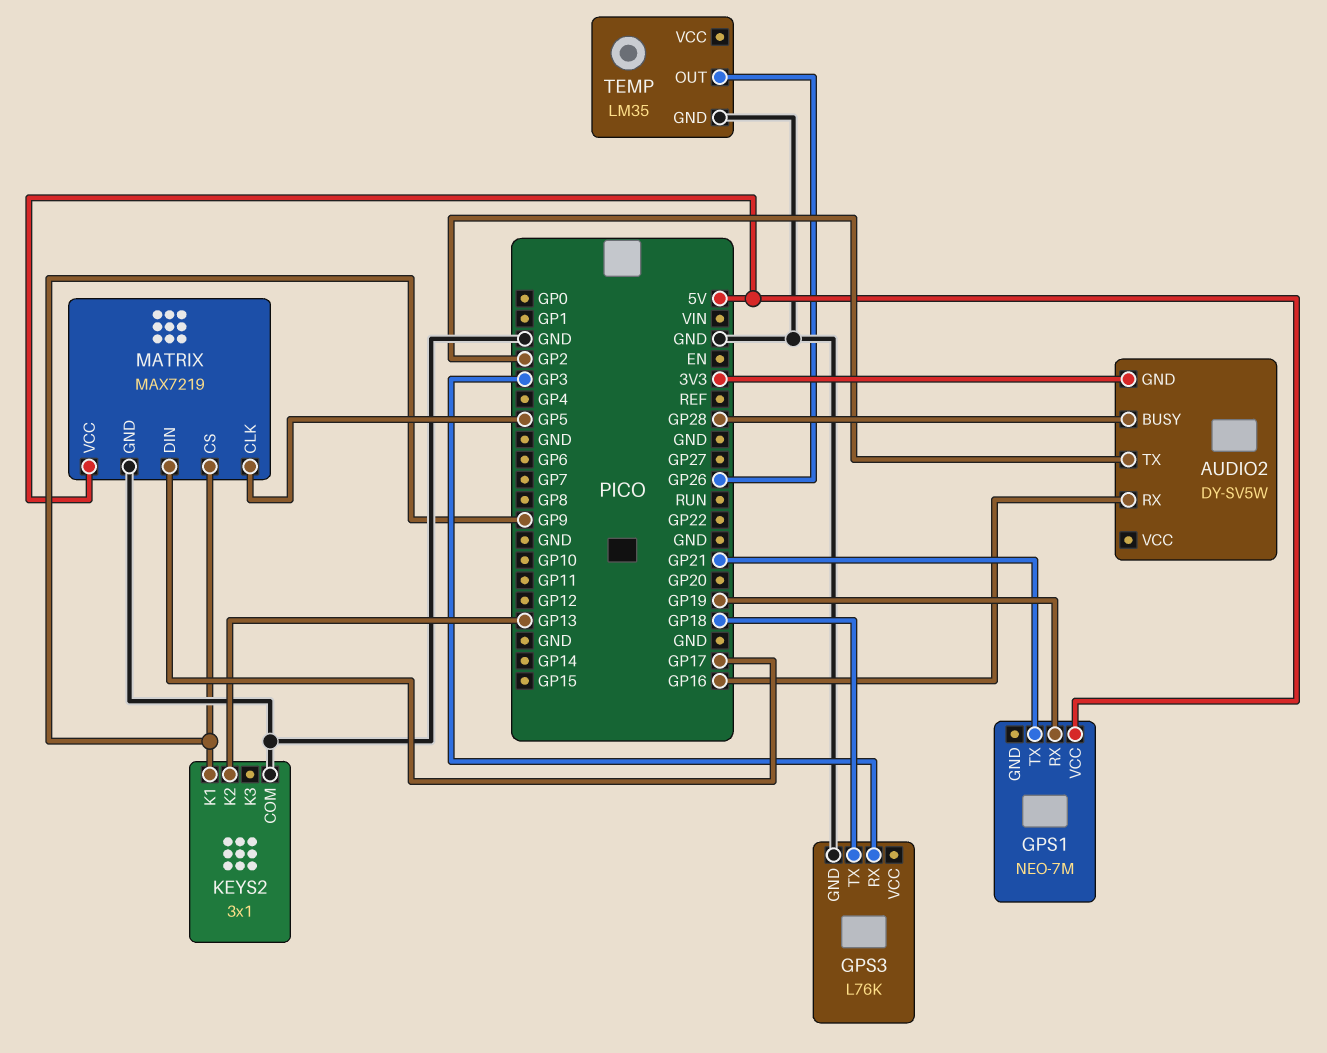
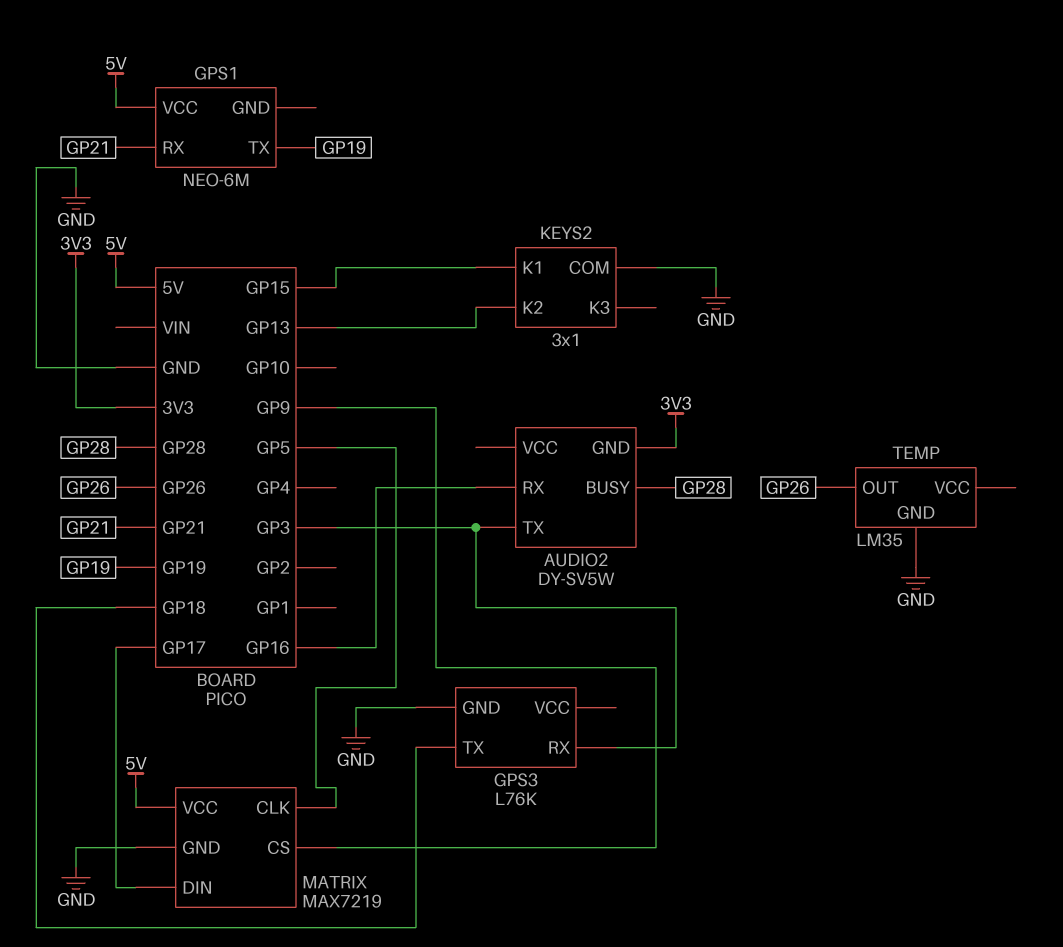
AUDIO2 pin TX: GP2 -> GP3
GPS1: NEO-7M -> NEO-6M
GPS1 pin RX: GP19 -> GP21
GPS1 pin TX: GP21 -> GP19
KEYS2 pin K1: GP9 -> GP15

